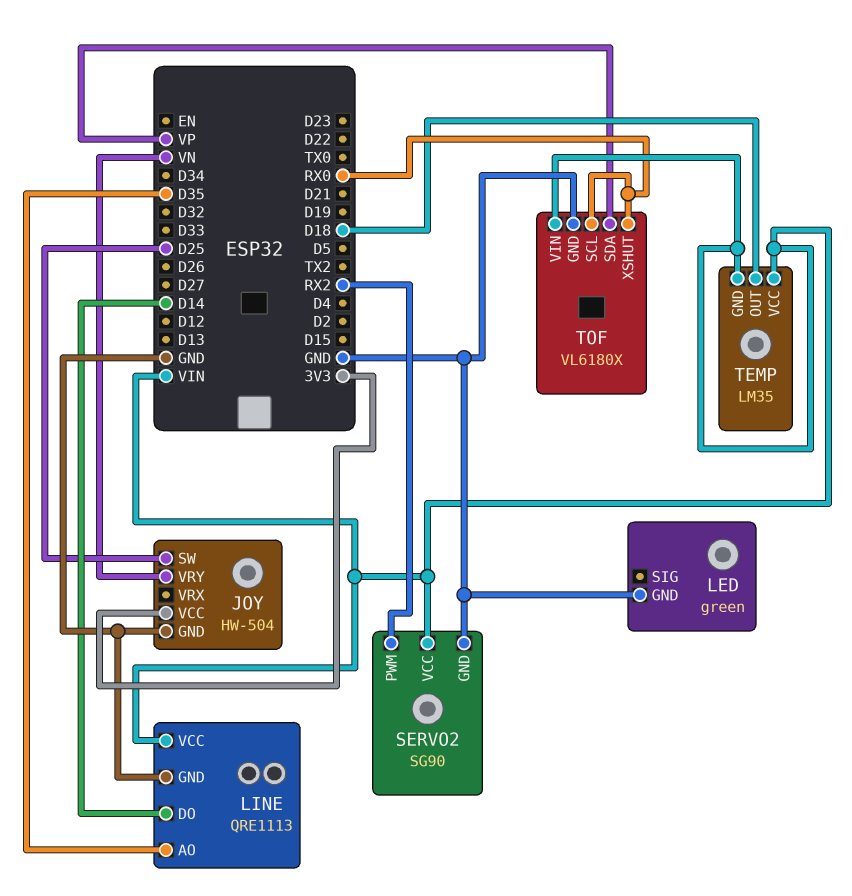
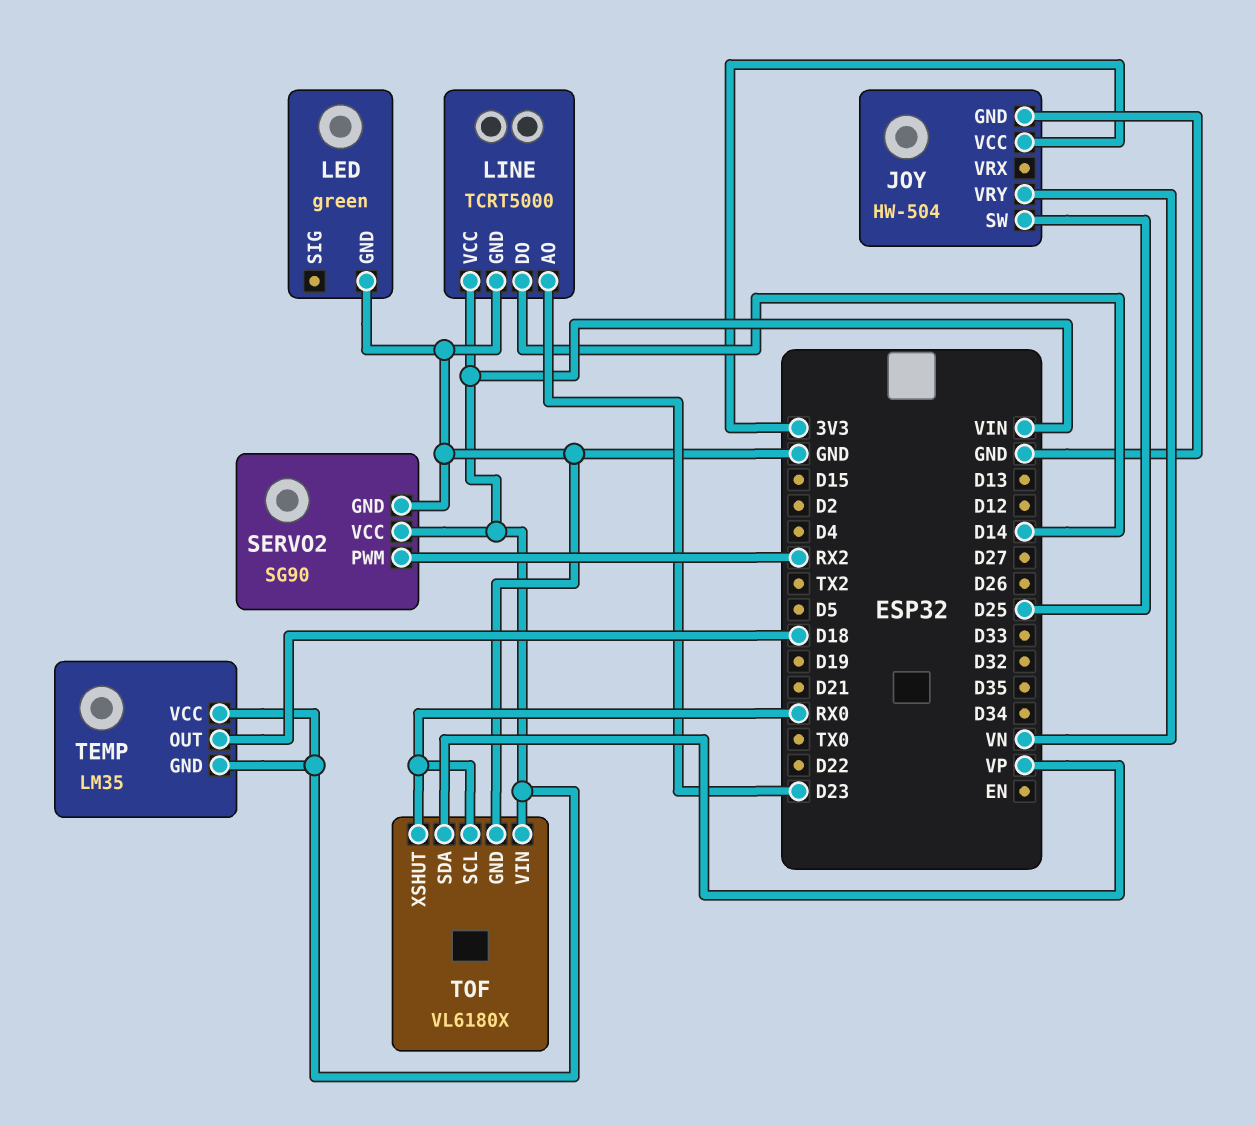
LINE: QRE1113 -> TCRT5000
LINE pin AO: D35 -> D23

